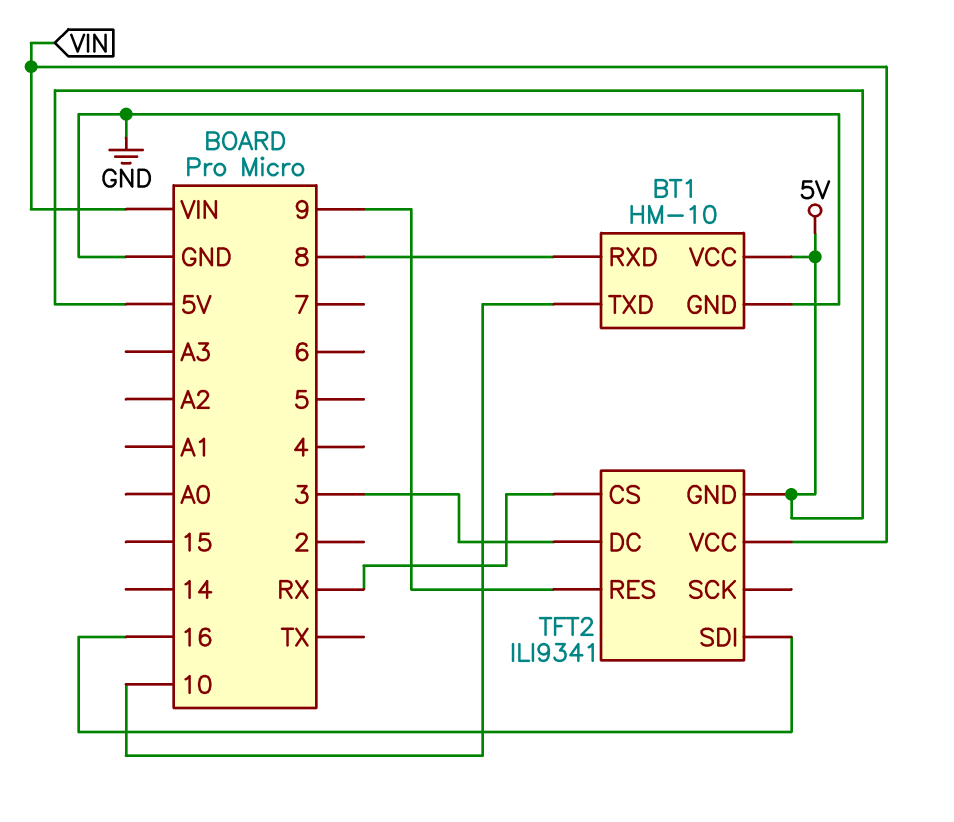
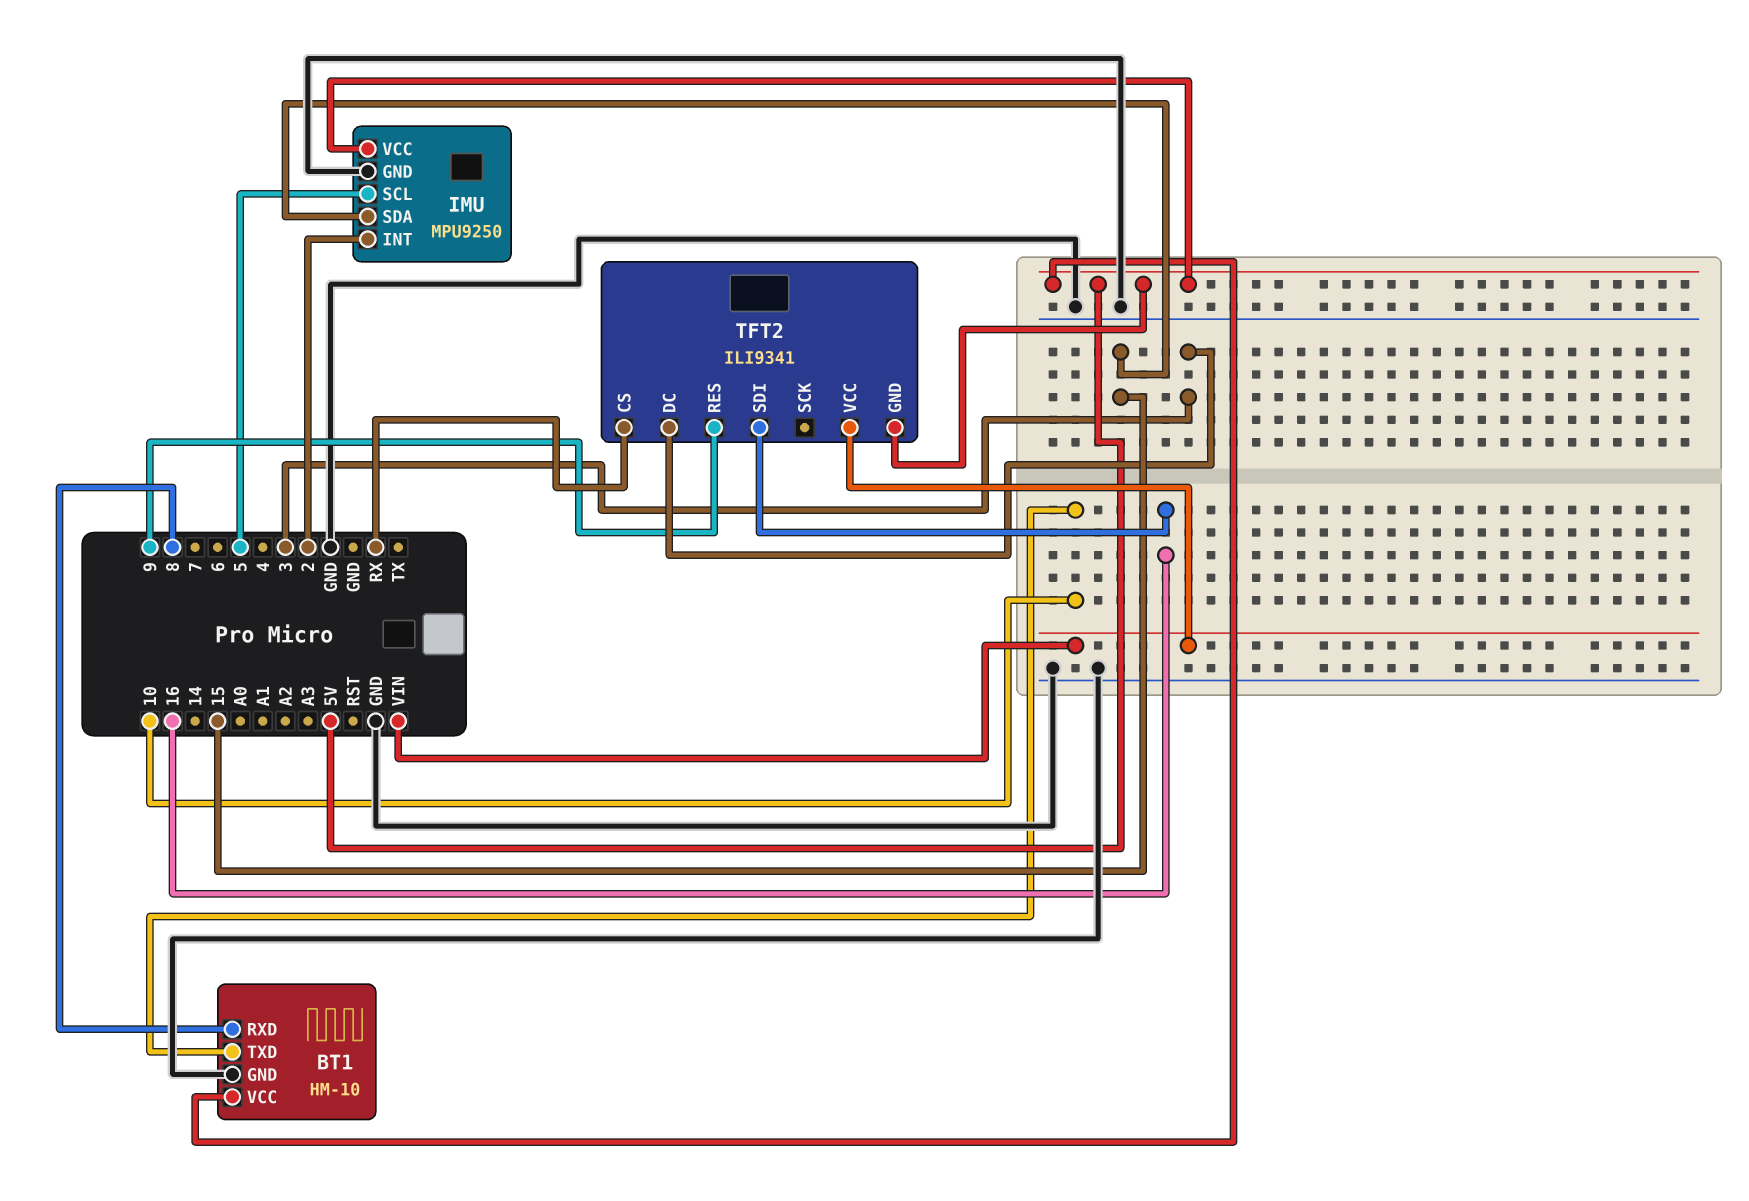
IMU: none -> MPU9250
IMU pin GND: none -> GND
IMU pin INT: none -> 2
IMU pin SCL: none -> 5
IMU pin SDA: none -> 15
IMU pin VCC: none -> 5V

